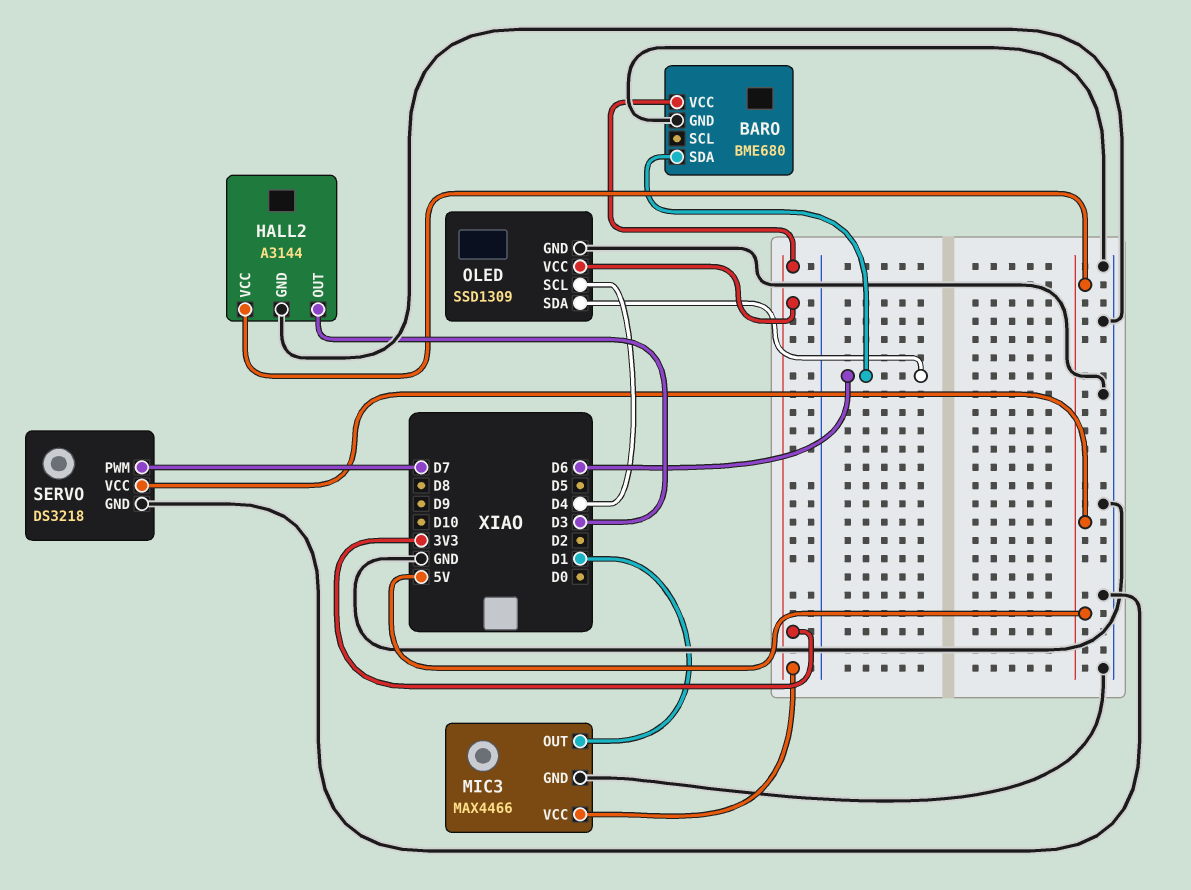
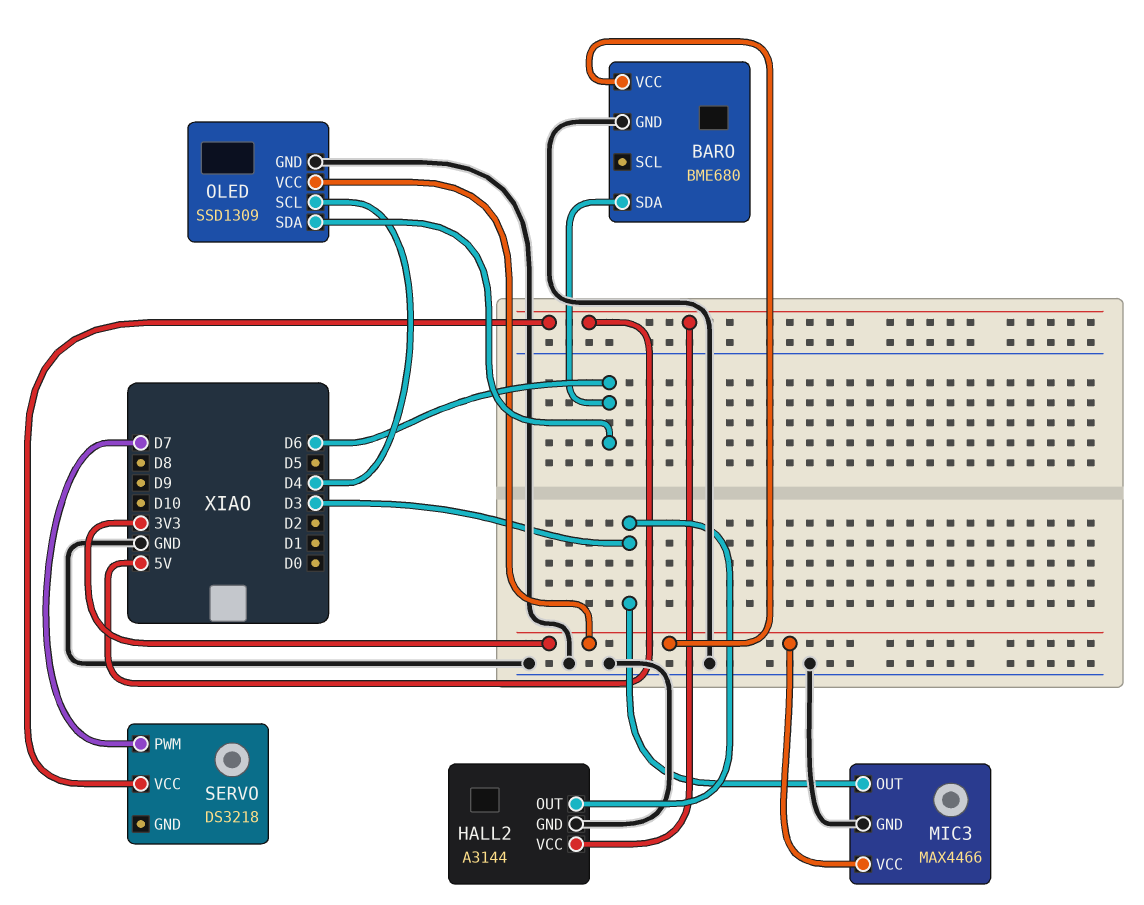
MIC3 pin OUT: D1 -> D3
SERVO pin GND: GND -> none

